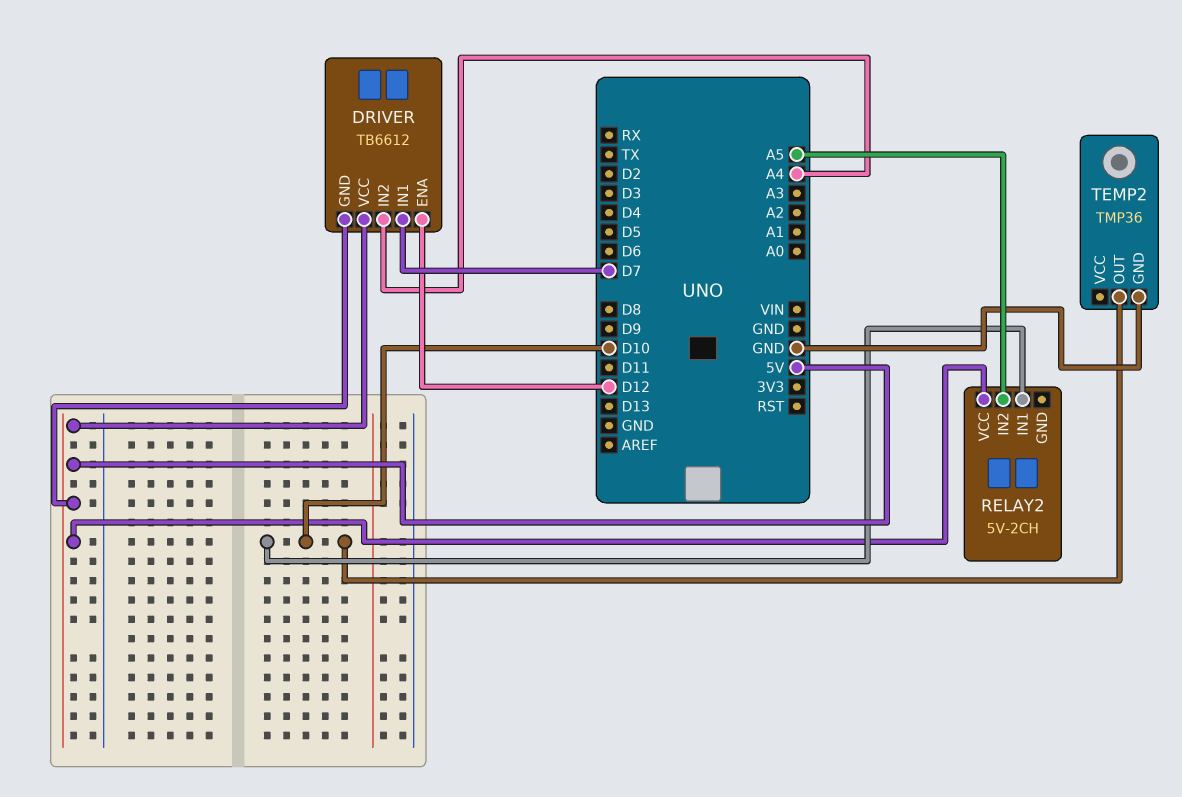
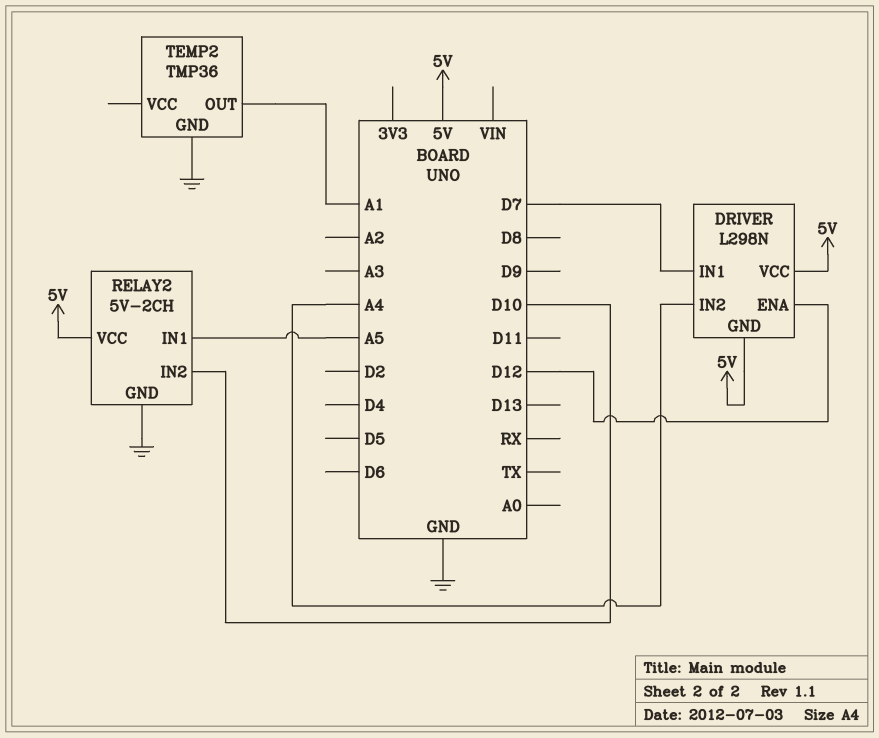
DRIVER: TB6612 -> L298N
RELAY2 pin GND: none -> GND
RELAY2 pin IN1: D10 -> A5
RELAY2 pin IN2: A5 -> D10
TEMP2 pin OUT: D10 -> A1

